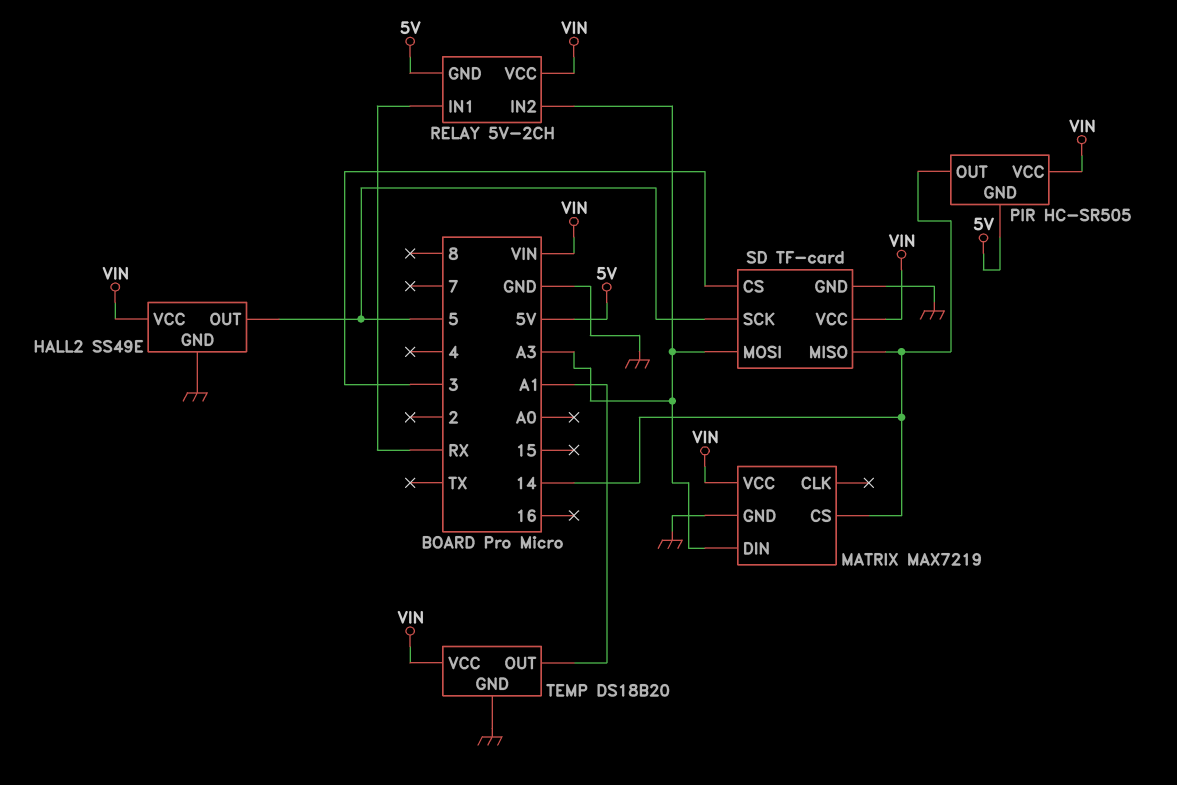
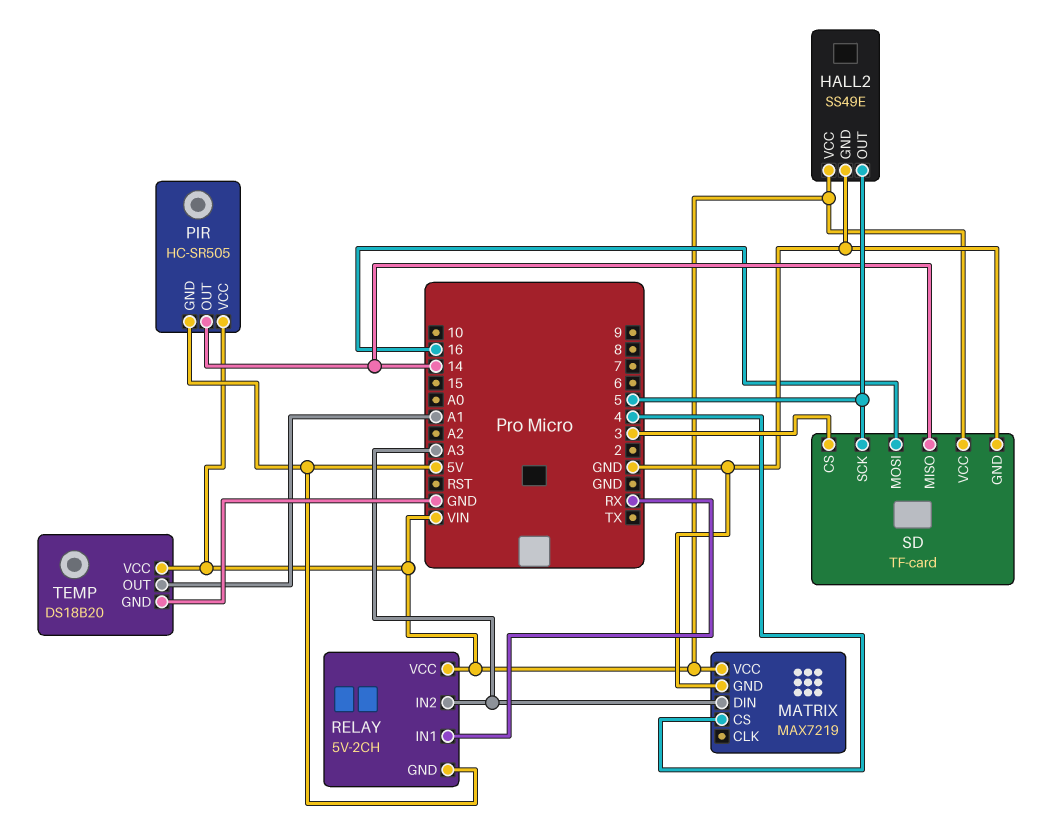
MATRIX pin CS: 14 -> 4
SD pin MOSI: A3 -> 16

